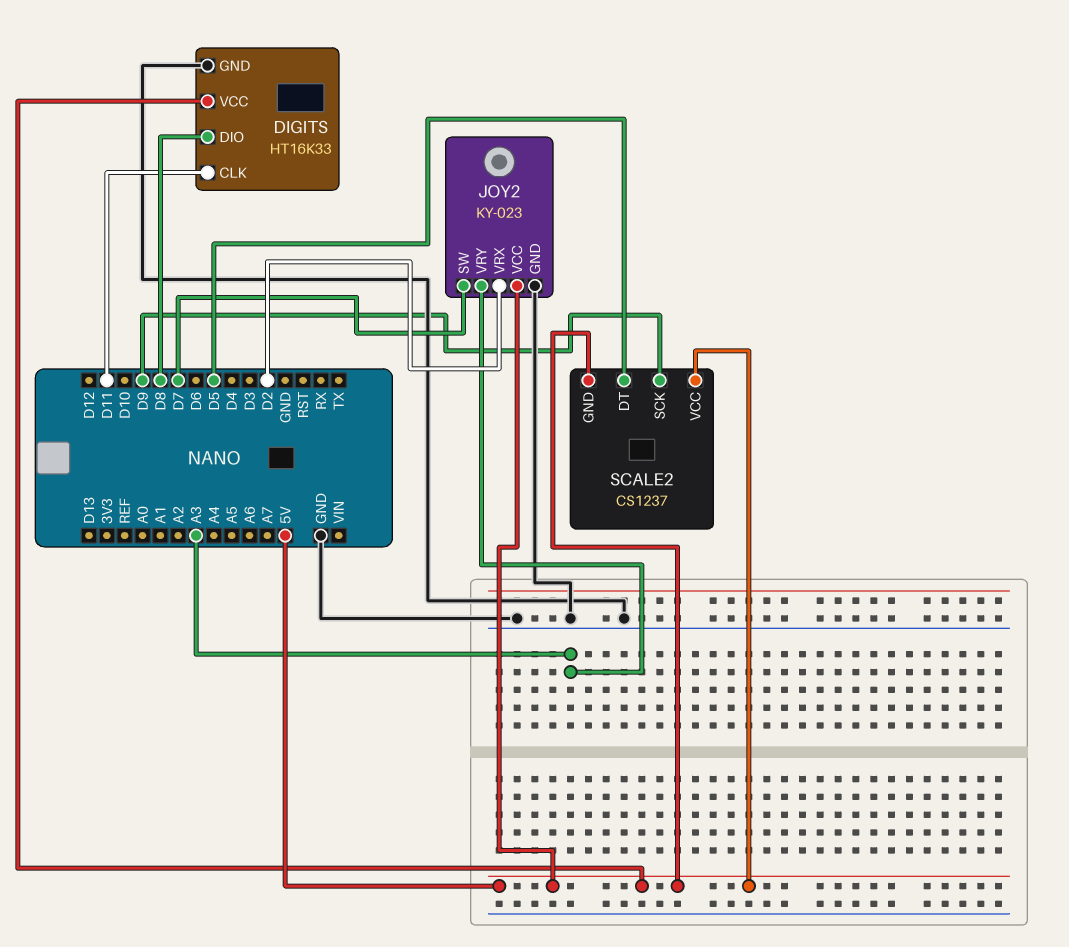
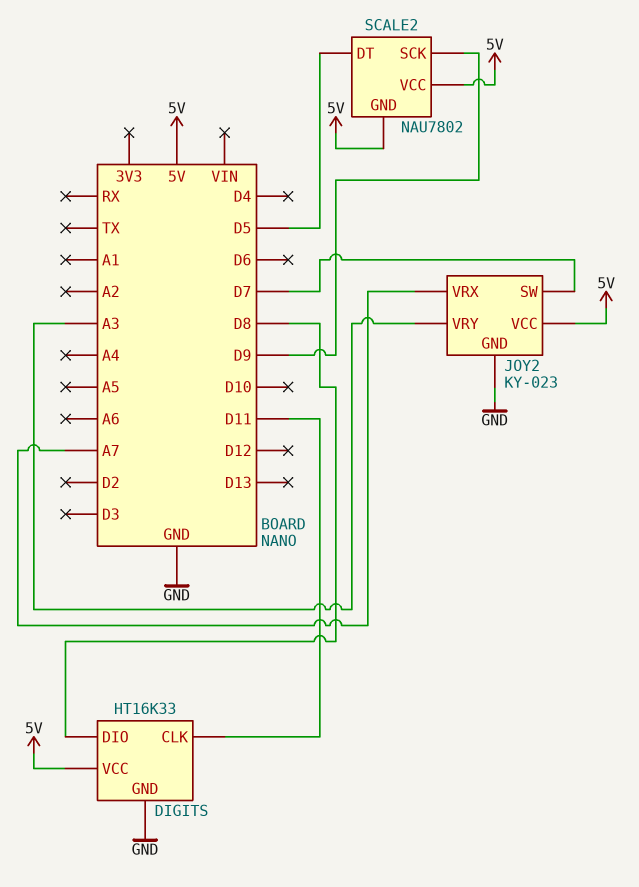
JOY2 pin VRX: D2 -> A7
SCALE2: CS1237 -> NAU7802

